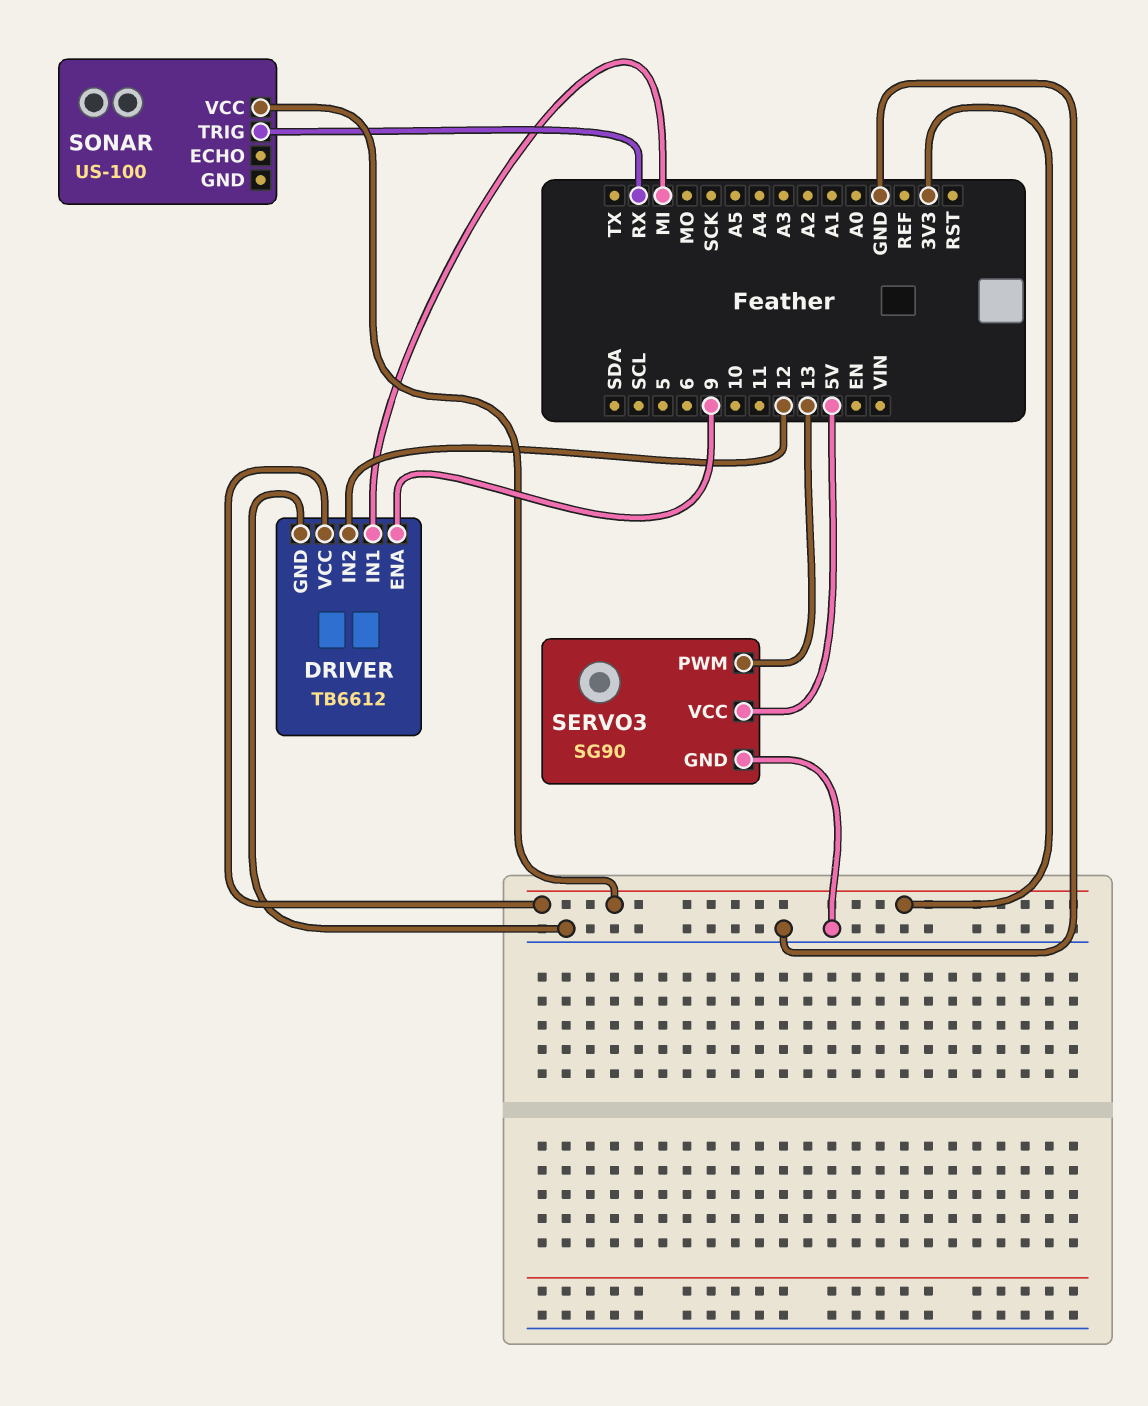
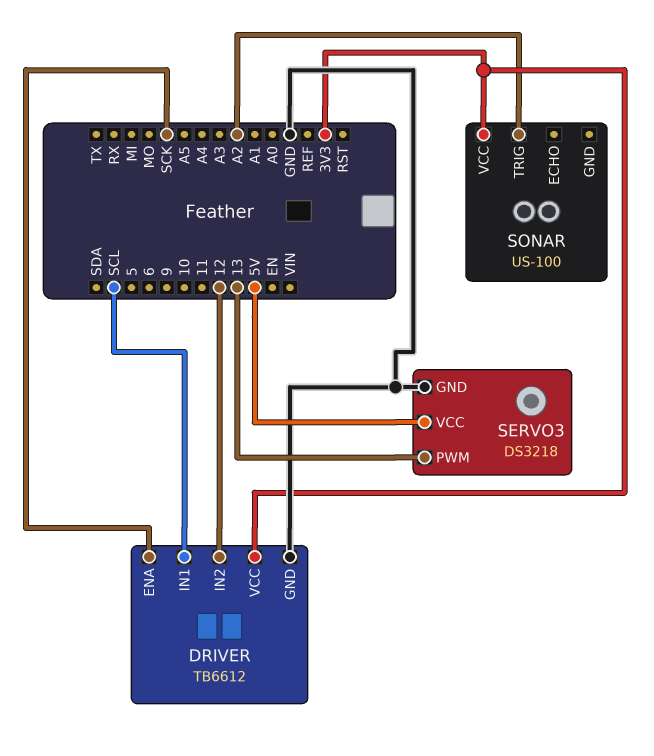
DRIVER pin ENA: 9 -> SCK
DRIVER pin IN1: MI -> SCL
SERVO3: SG90 -> DS3218
SONAR pin TRIG: RX -> A2

